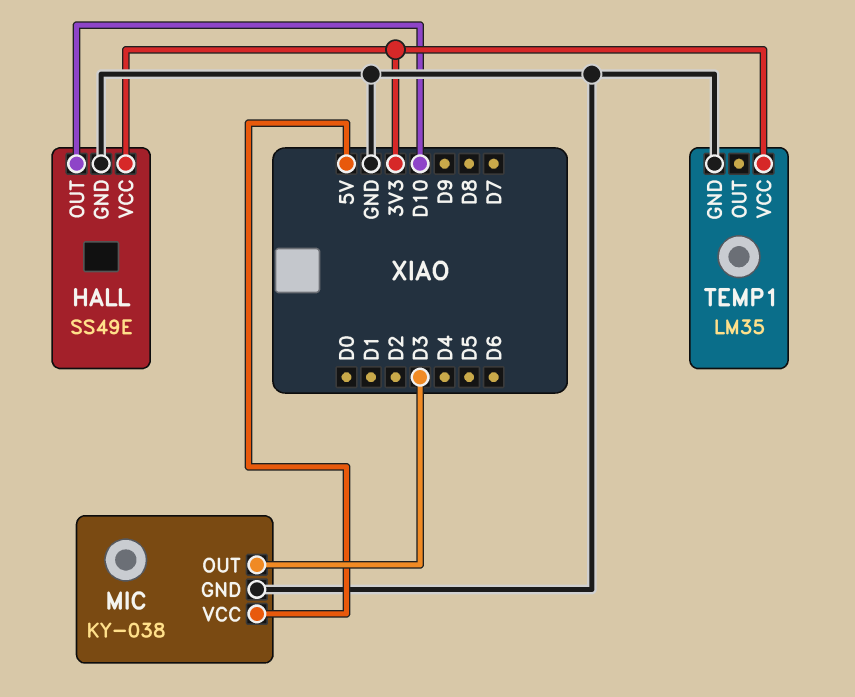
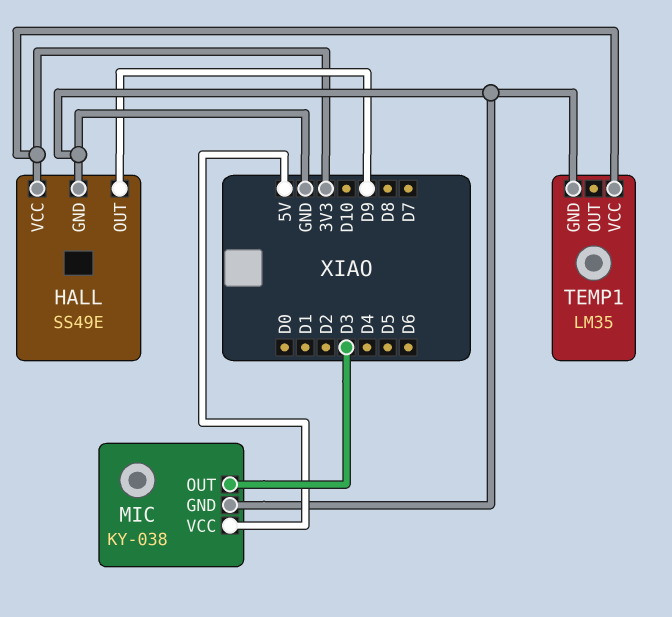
HALL pin OUT: D10 -> D9

